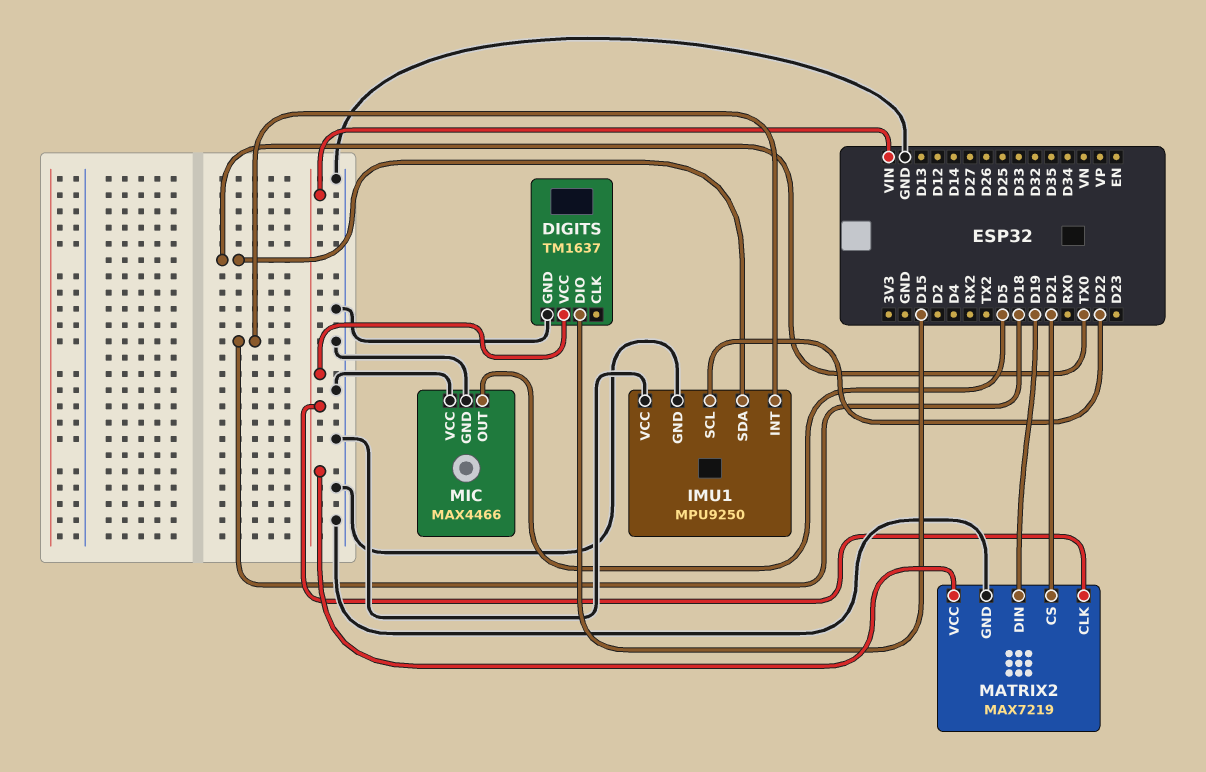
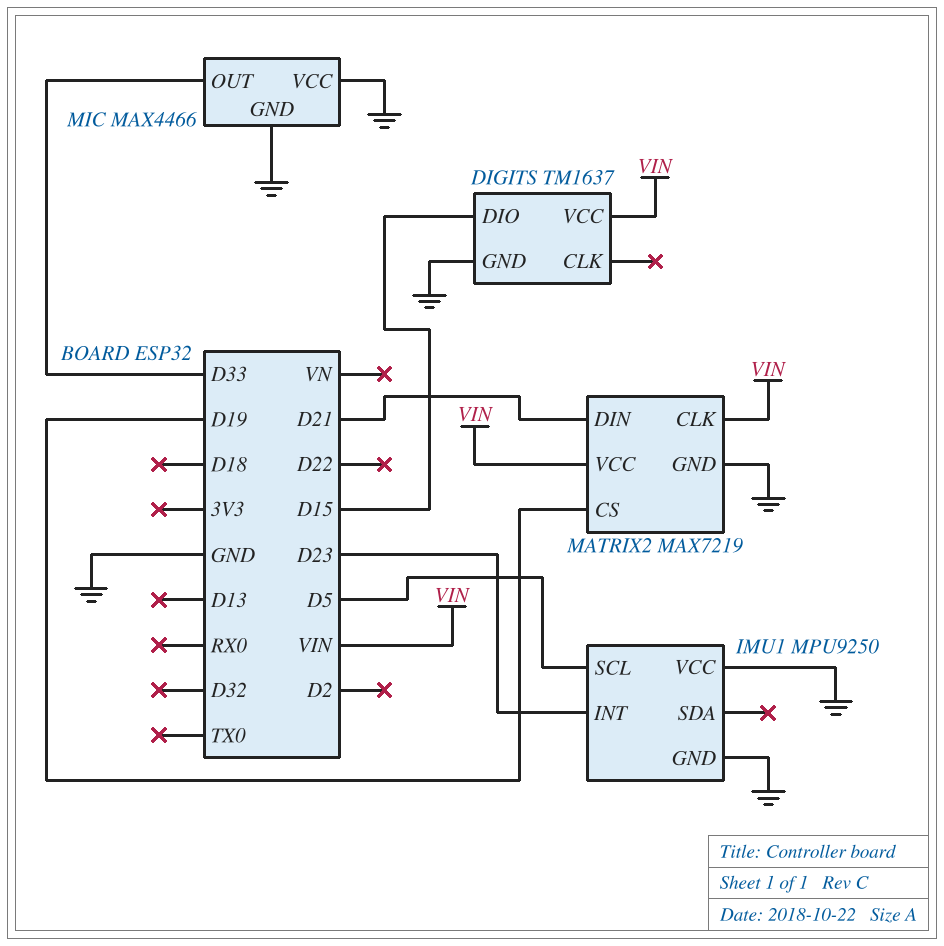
IMU1 pin INT: D18 -> D23
IMU1 pin SCL: D22 -> D5
IMU1 pin SDA: TX0 -> none
MATRIX2 pin CS: D21 -> D19
MATRIX2 pin DIN: D19 -> D21
MIC pin OUT: D5 -> D33

